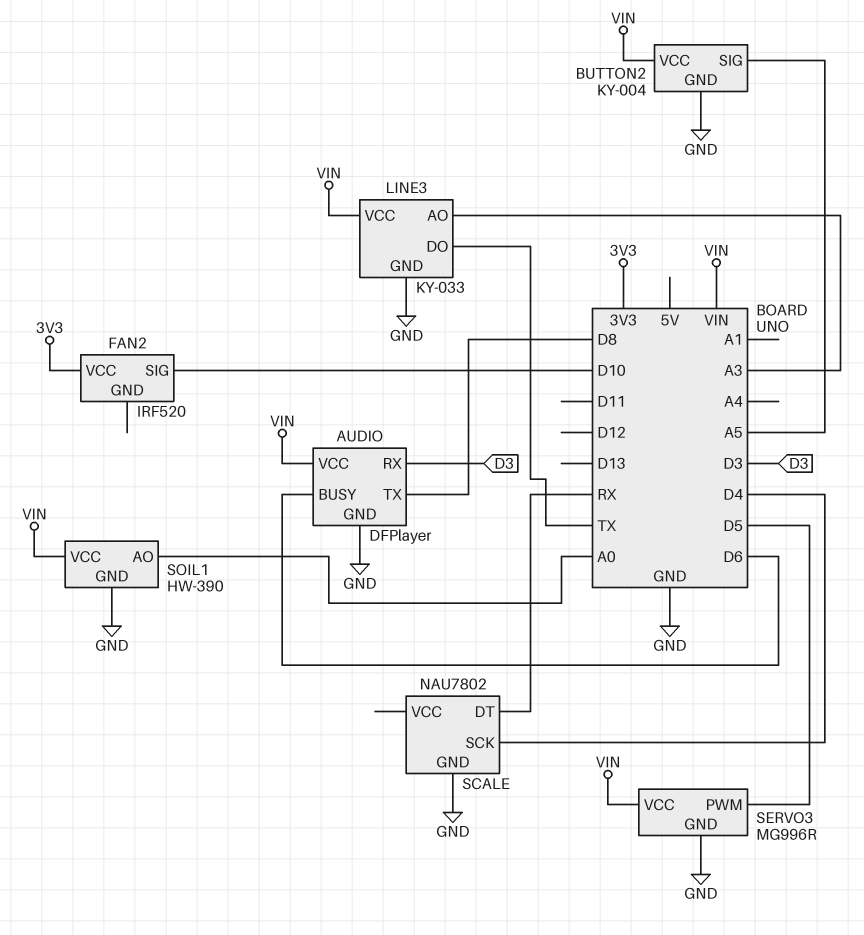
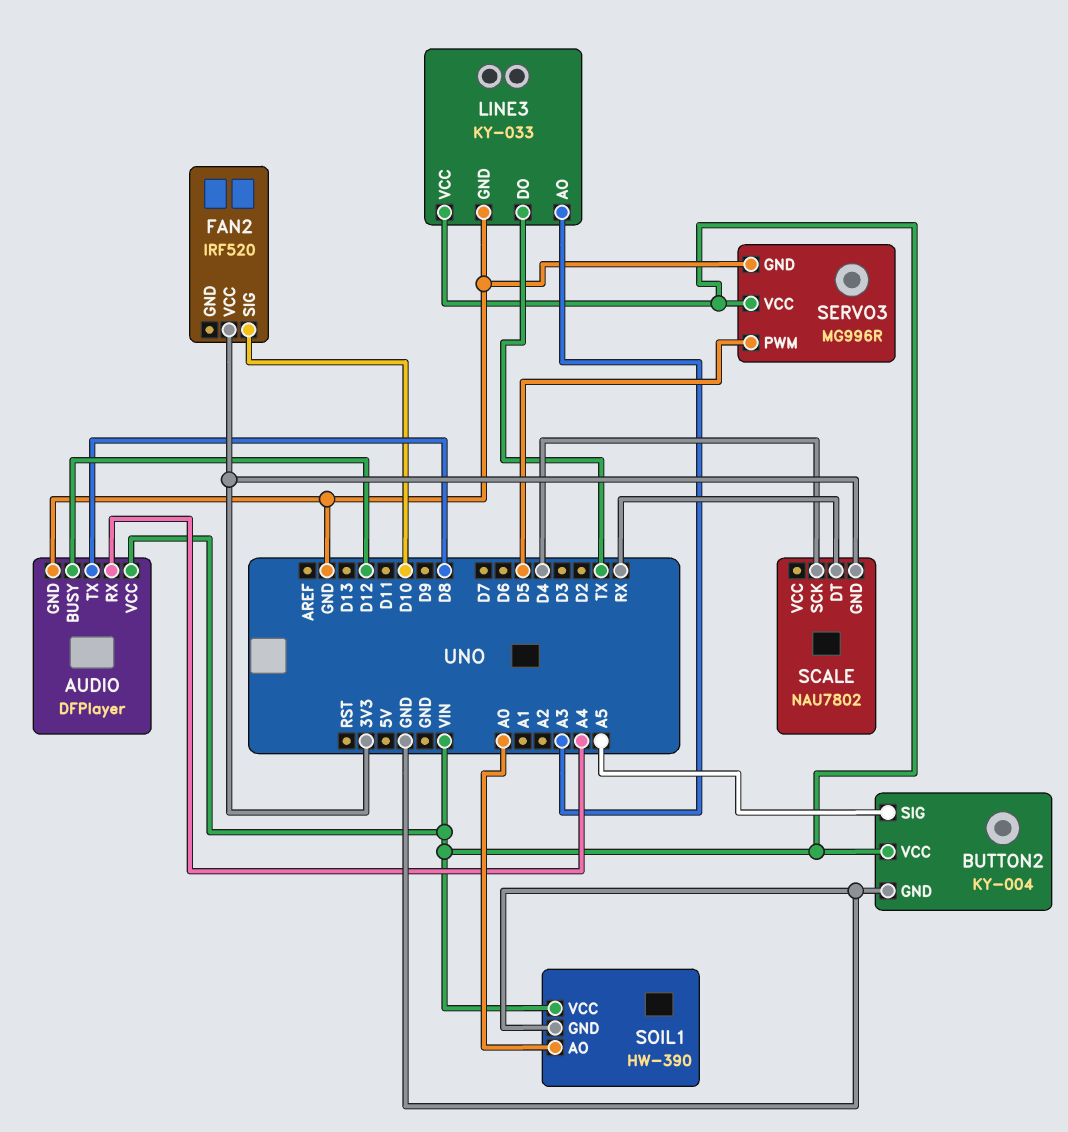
AUDIO pin BUSY: D6 -> D12
AUDIO pin RX: D3 -> A4
SCALE pin GND: GND -> 3V3

